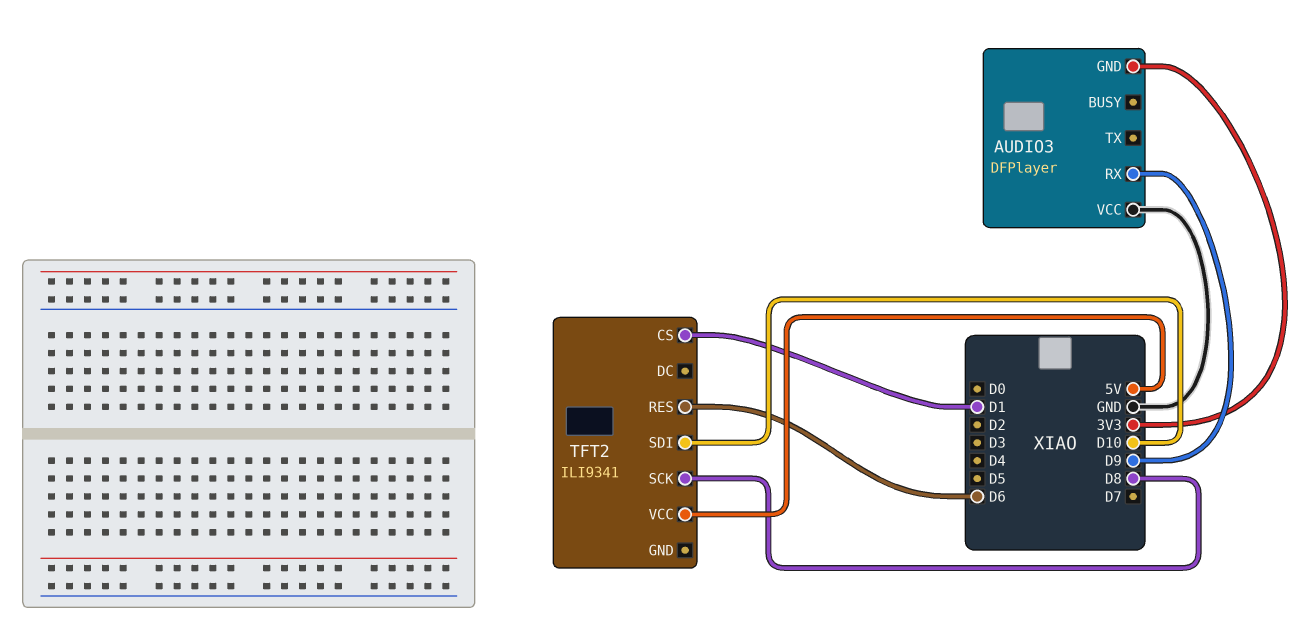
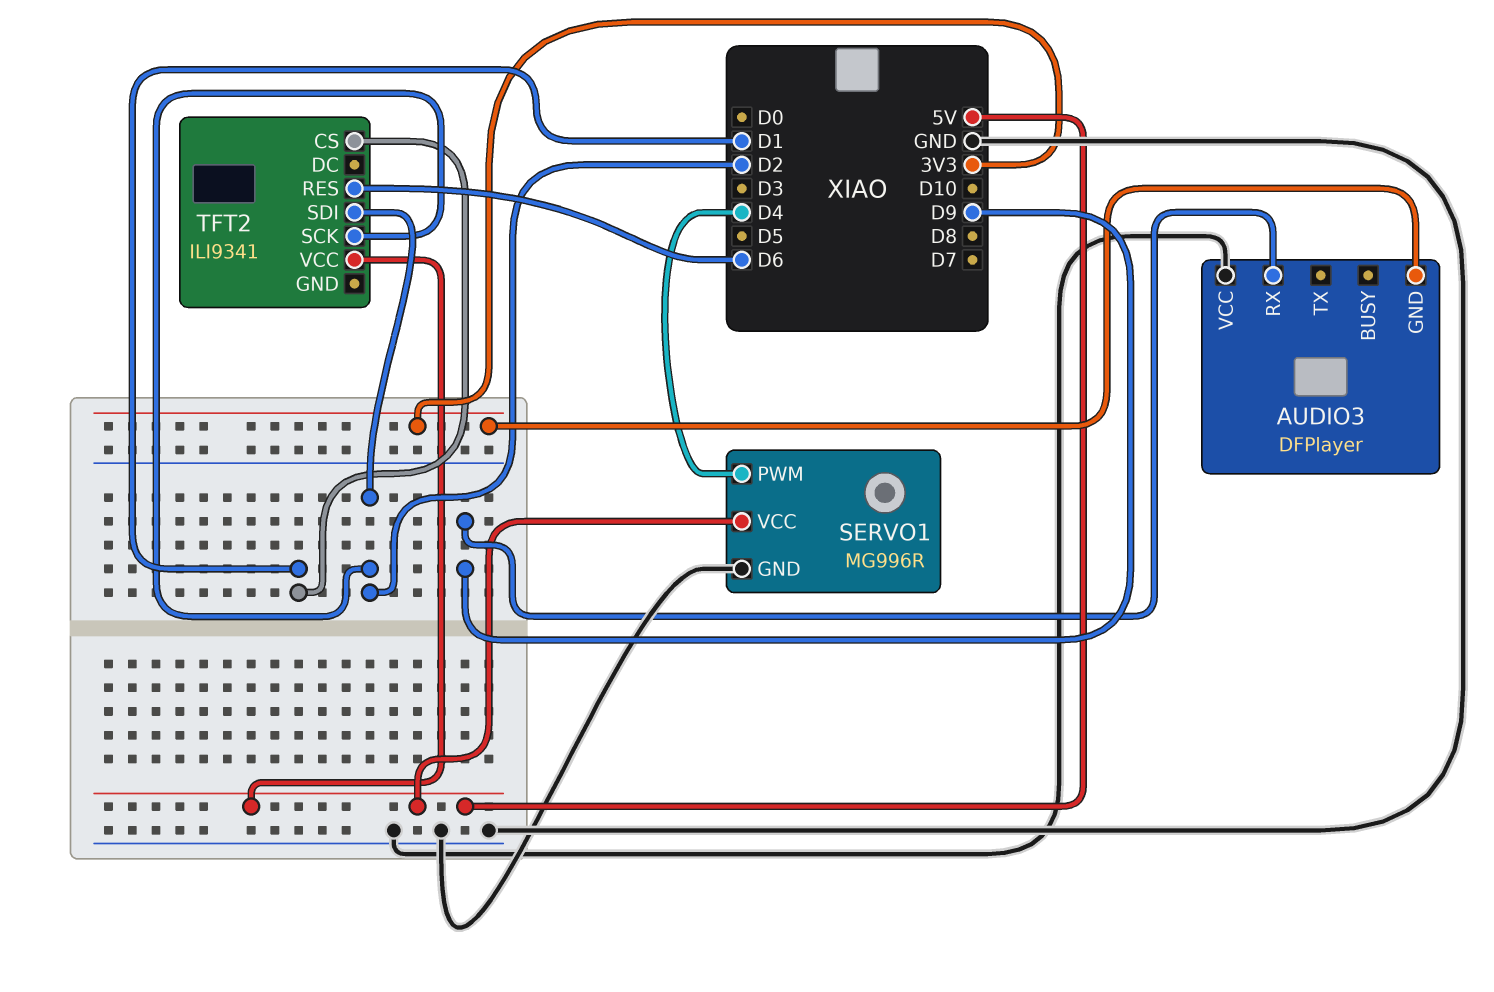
SERVO1: none -> MG996R
SERVO1 pin GND: none -> GND
SERVO1 pin PWM: none -> D4
SERVO1 pin VCC: none -> 5V
TFT2 pin SCK: D8 -> D2
TFT2 pin SDI: D10 -> D2

